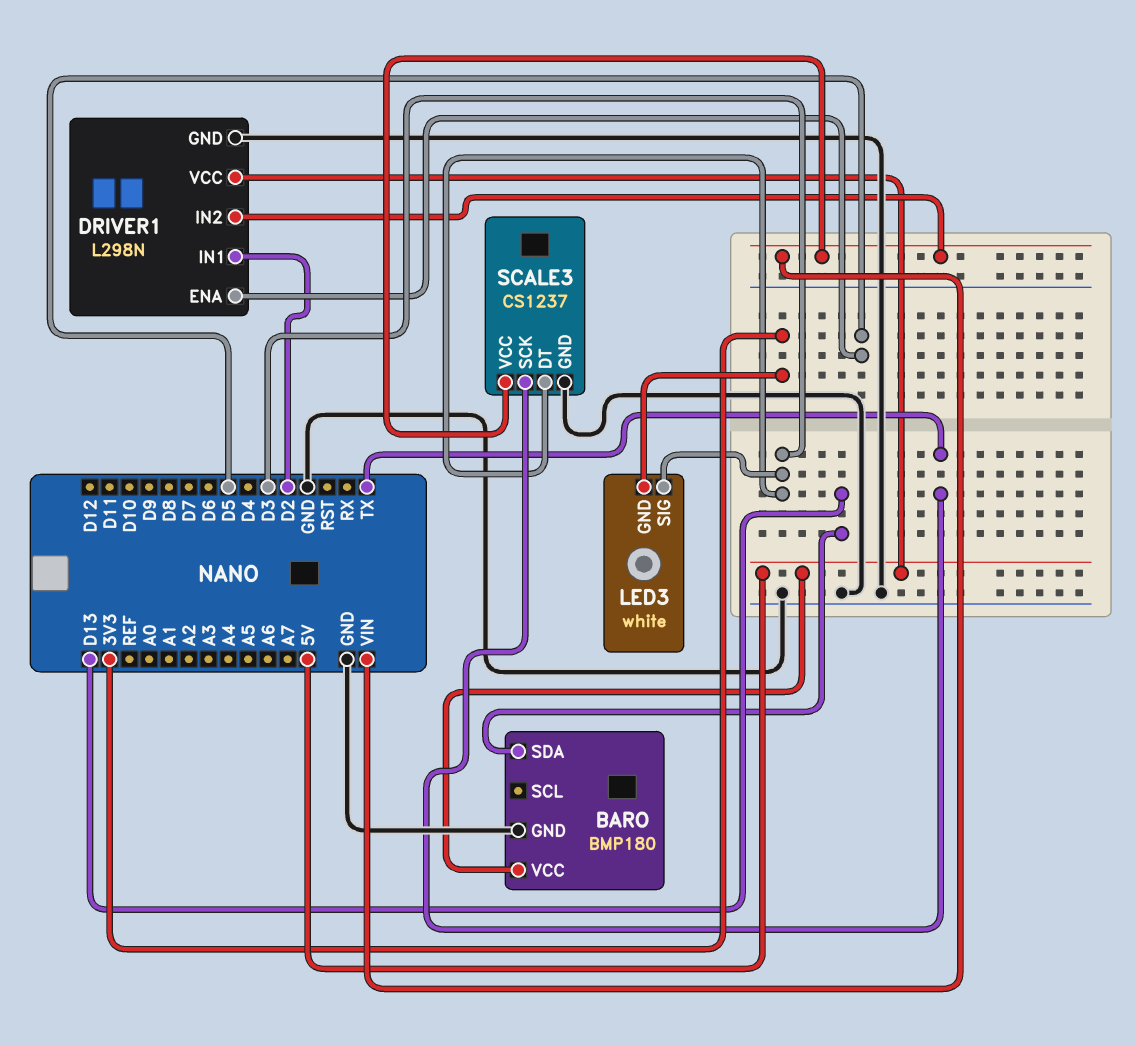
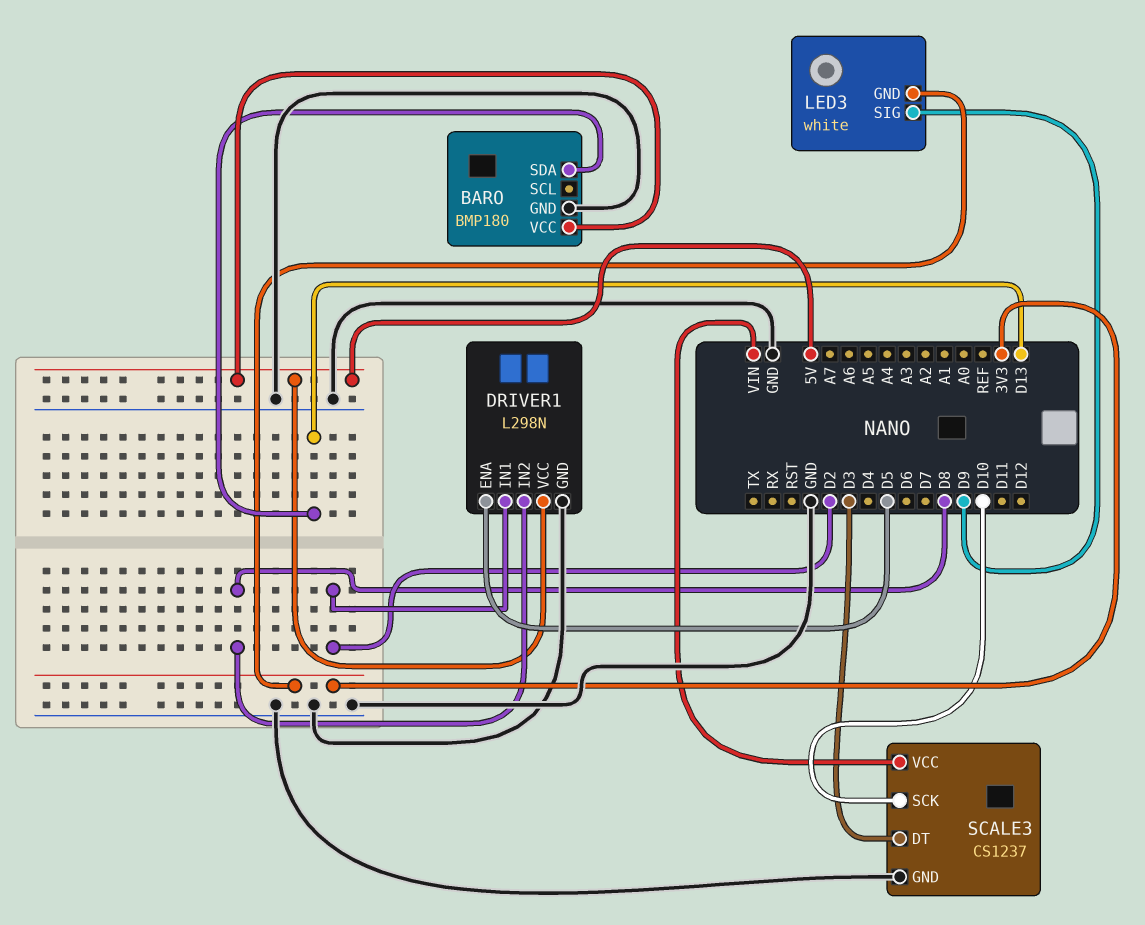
DRIVER1 pin IN2: VIN -> D8
LED3 pin SIG: D3 -> D9
SCALE3 pin SCK: TX -> D10

